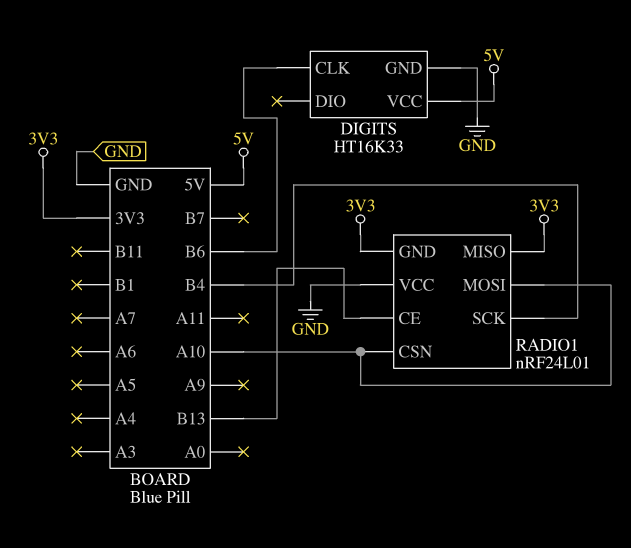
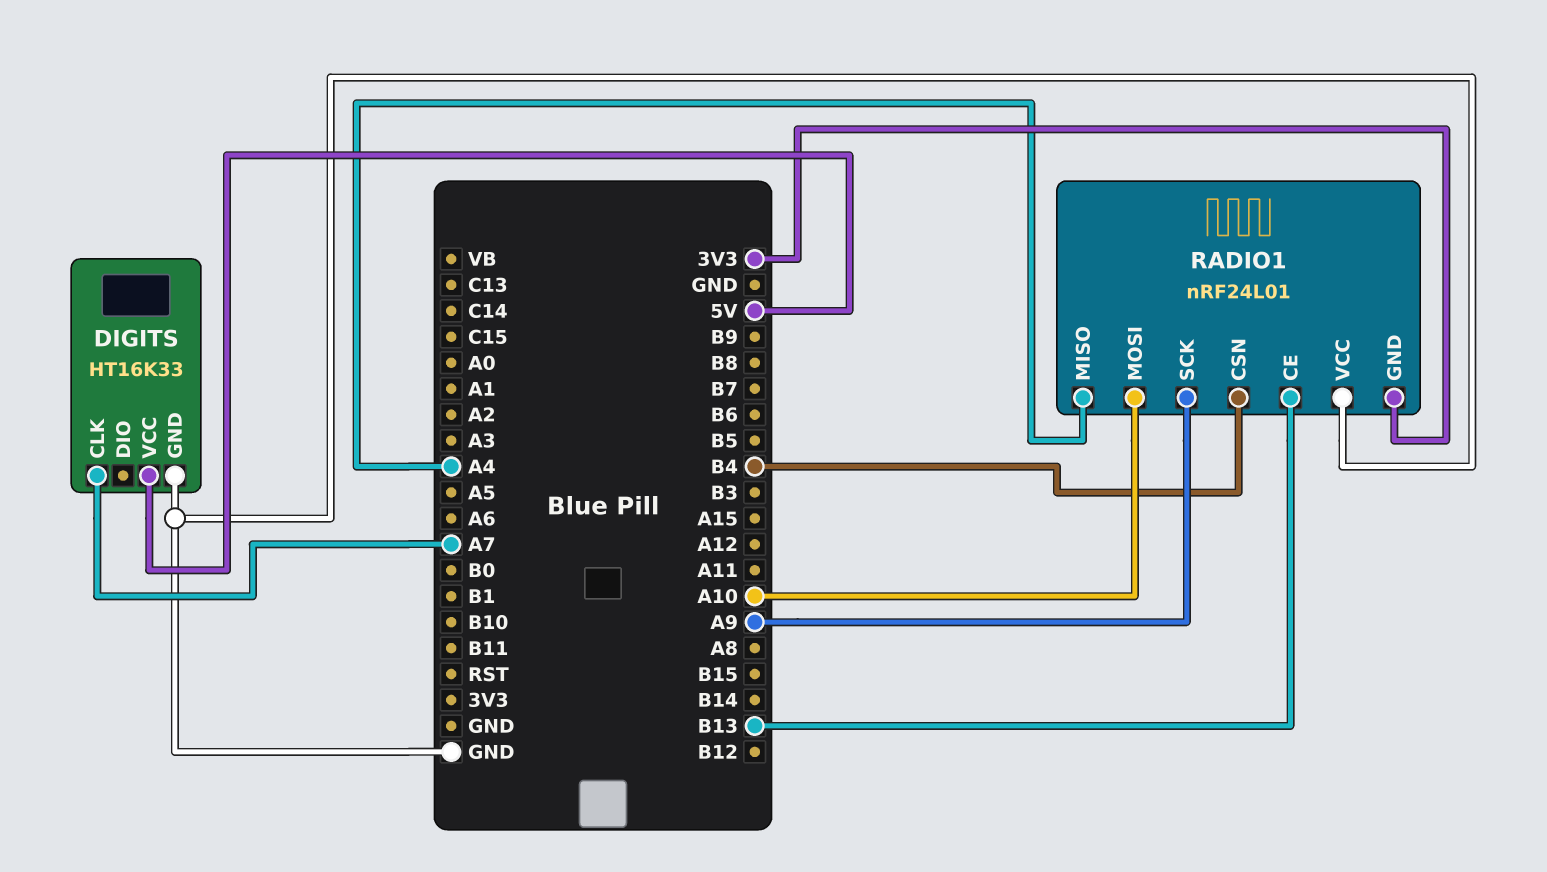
DIGITS pin CLK: B6 -> A7
RADIO1 pin CSN: A10 -> B4
RADIO1 pin MISO: 3V3 -> A4
RADIO1 pin SCK: B4 -> A9

